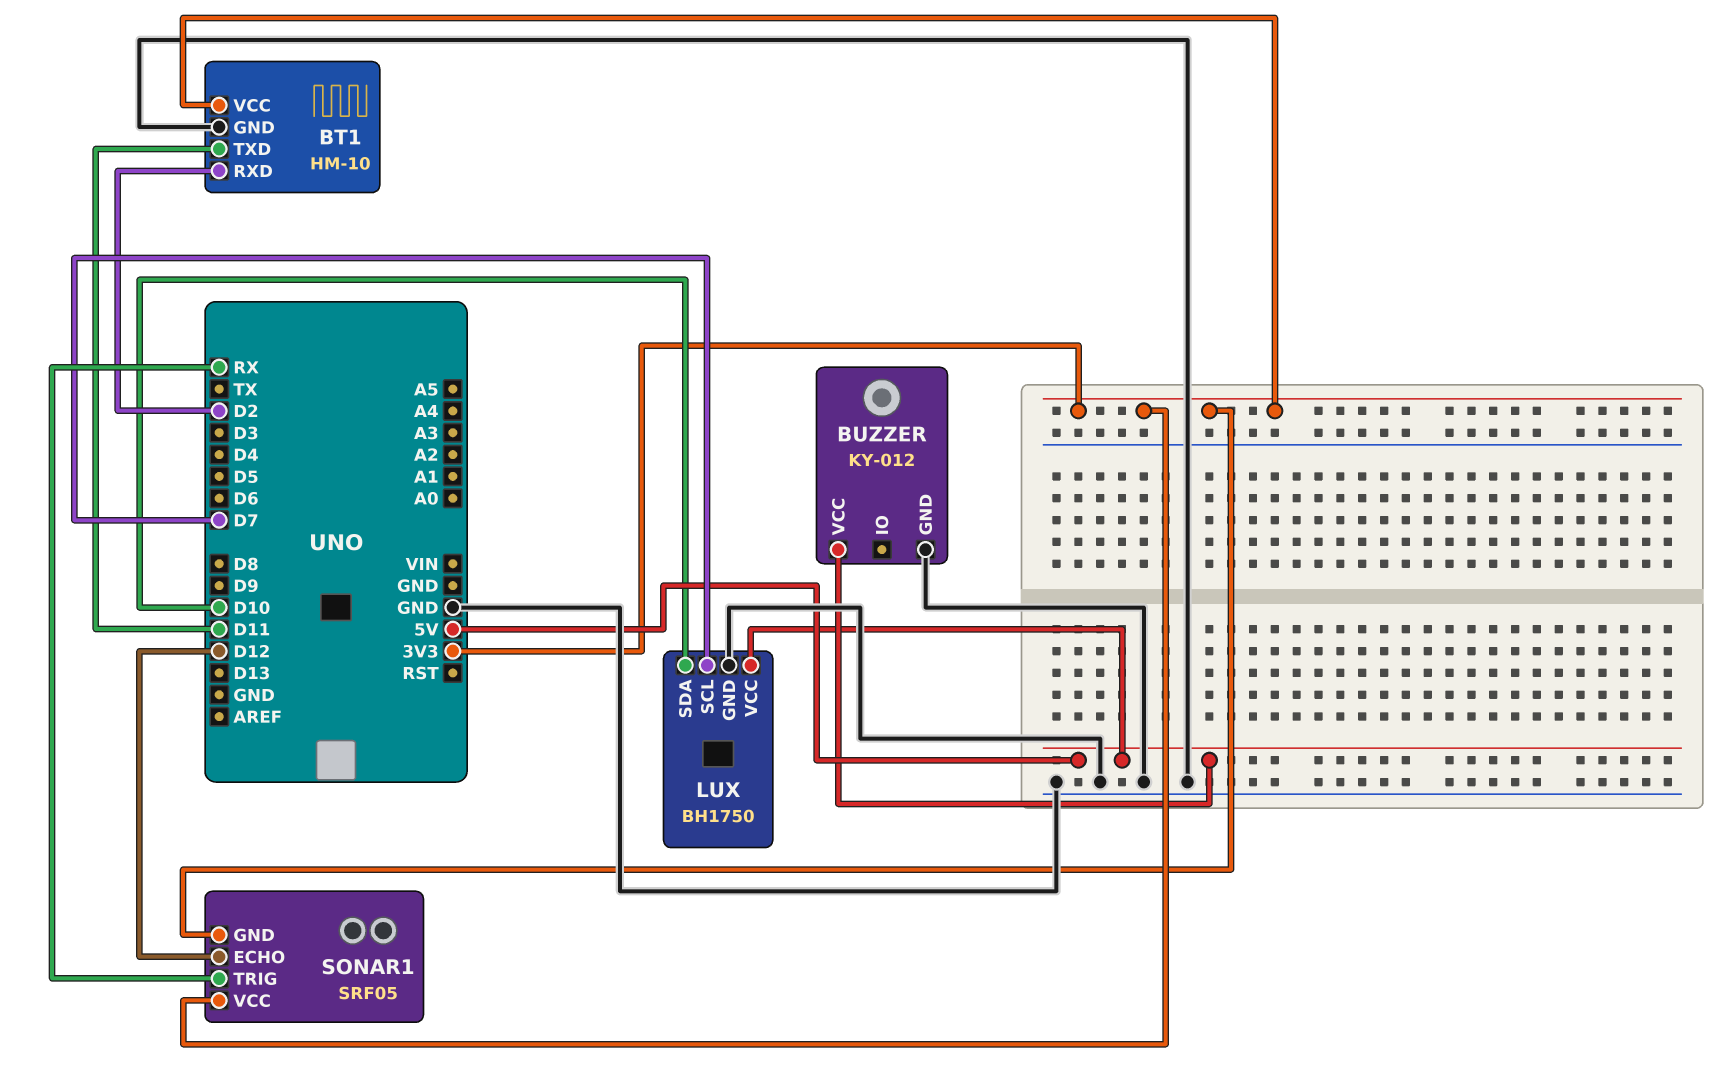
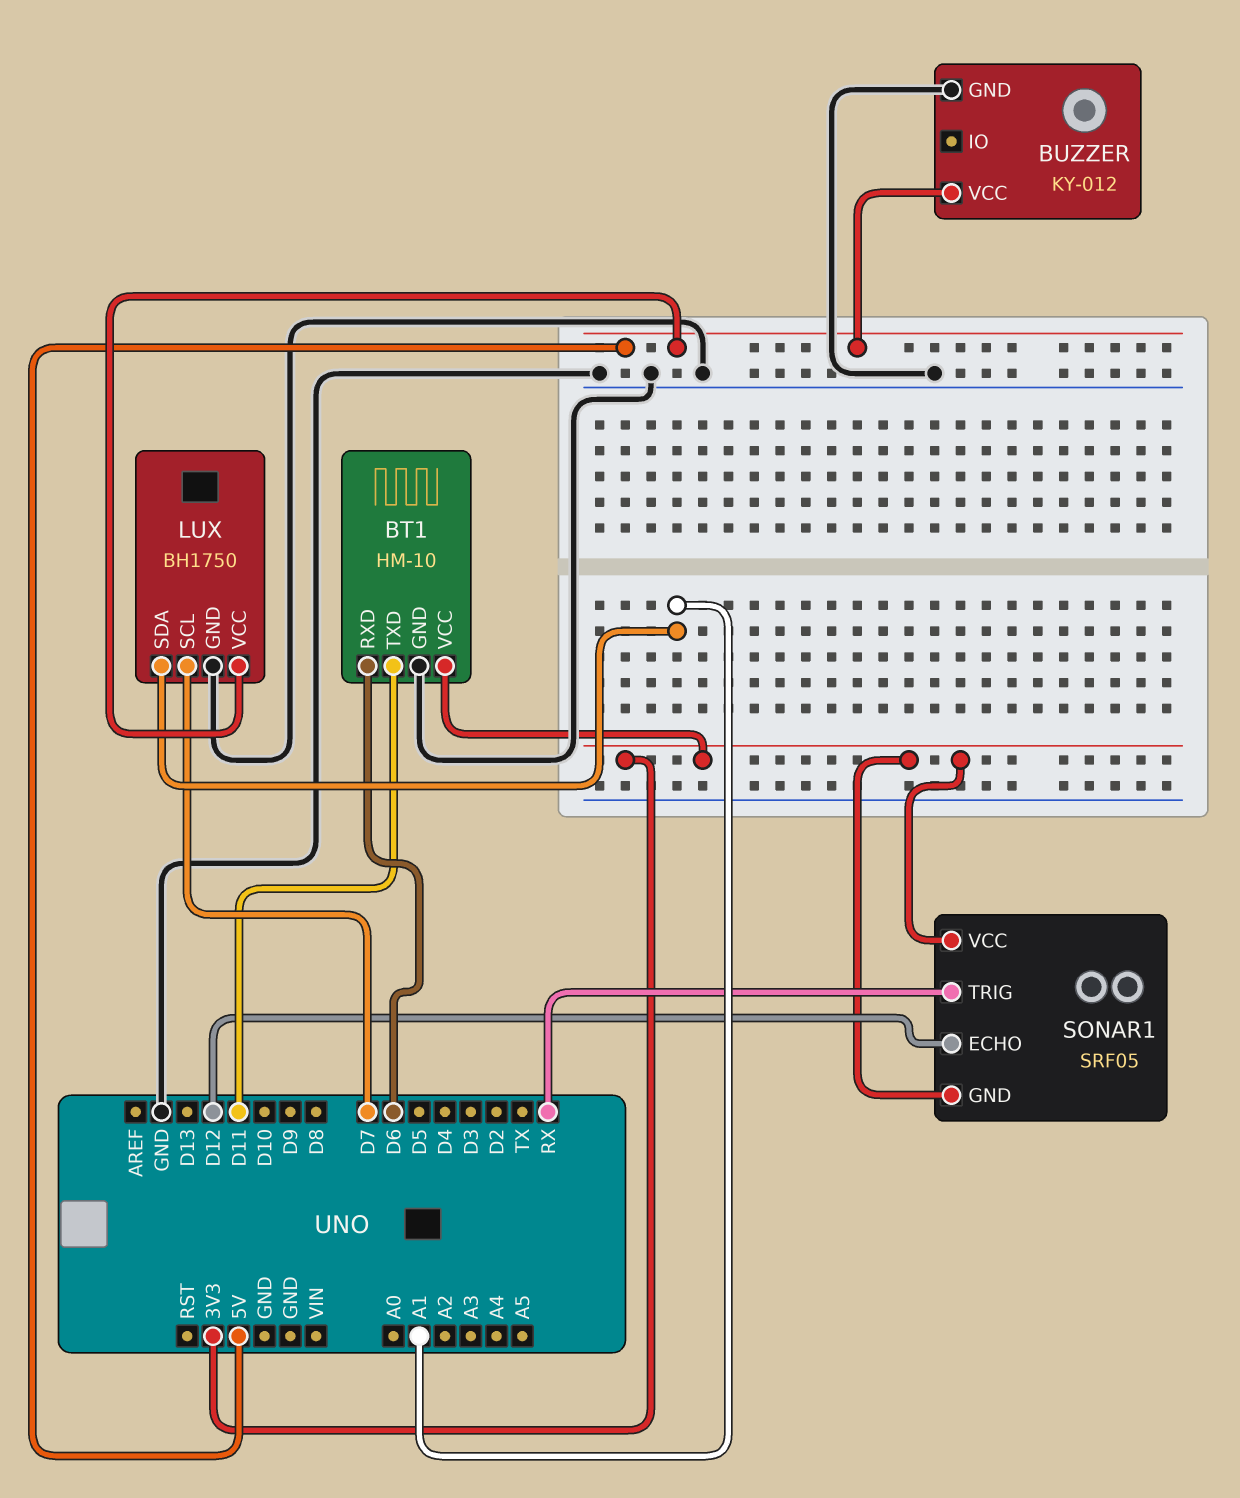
BT1 pin RXD: D2 -> D6
LUX pin SDA: D10 -> A1

